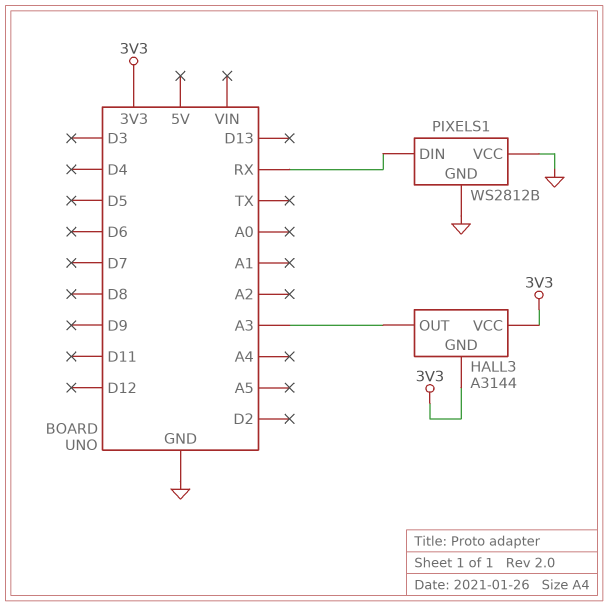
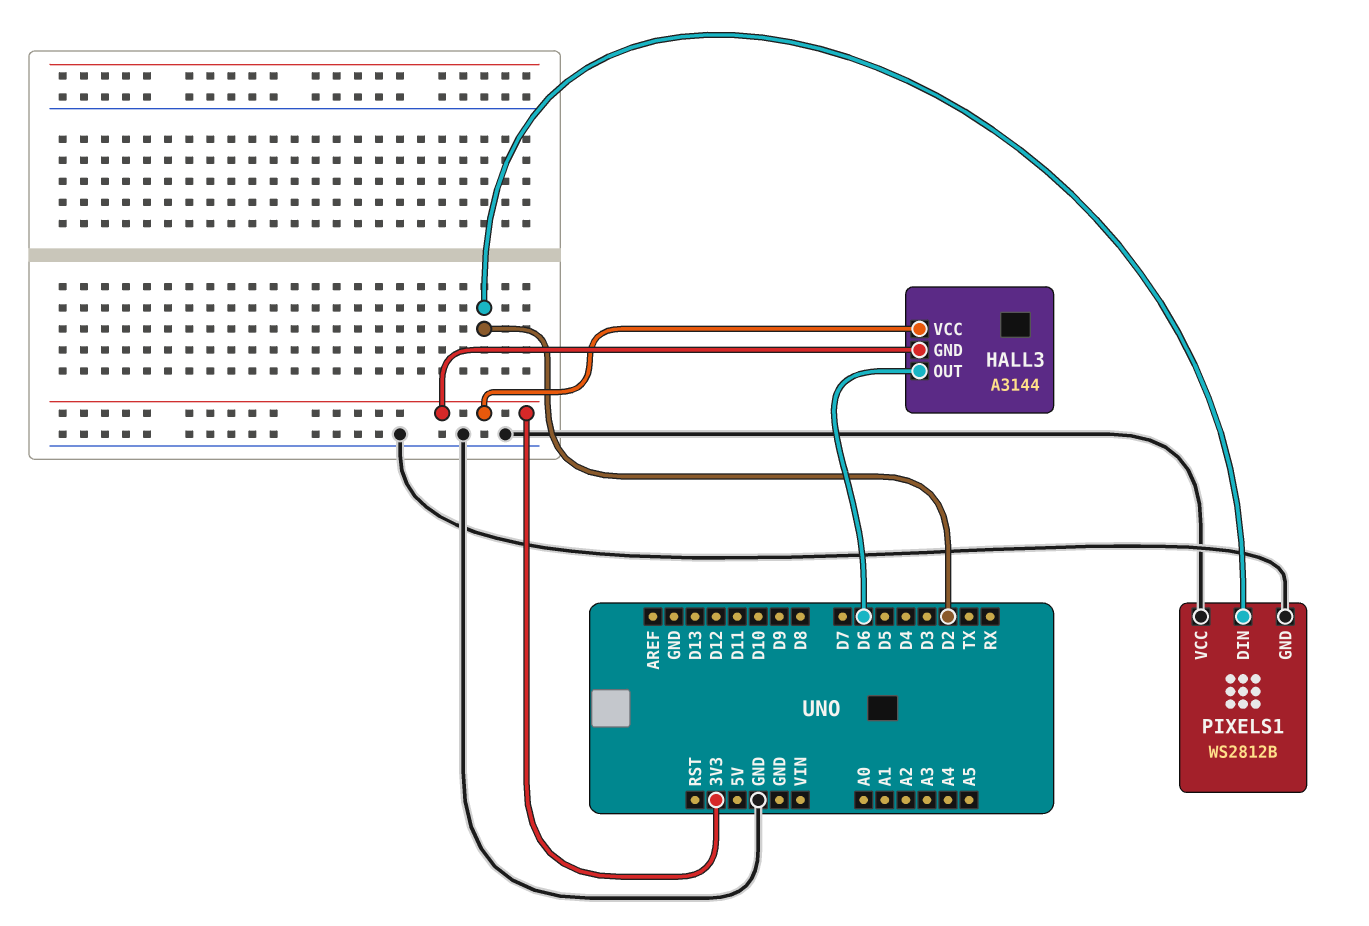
HALL3 pin OUT: A3 -> D6
PIXELS1 pin DIN: RX -> D2

